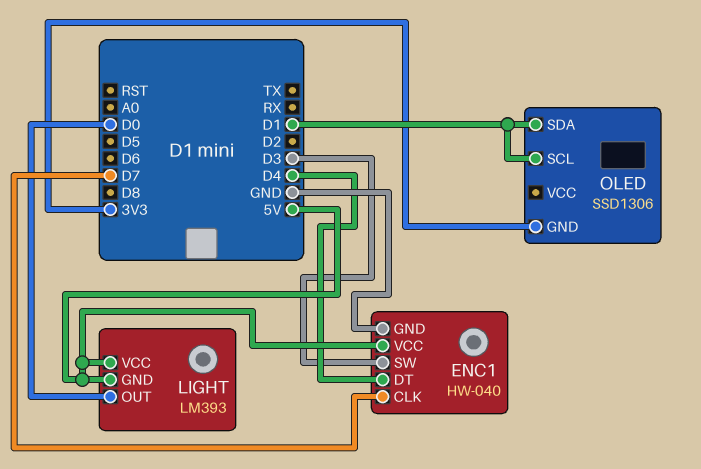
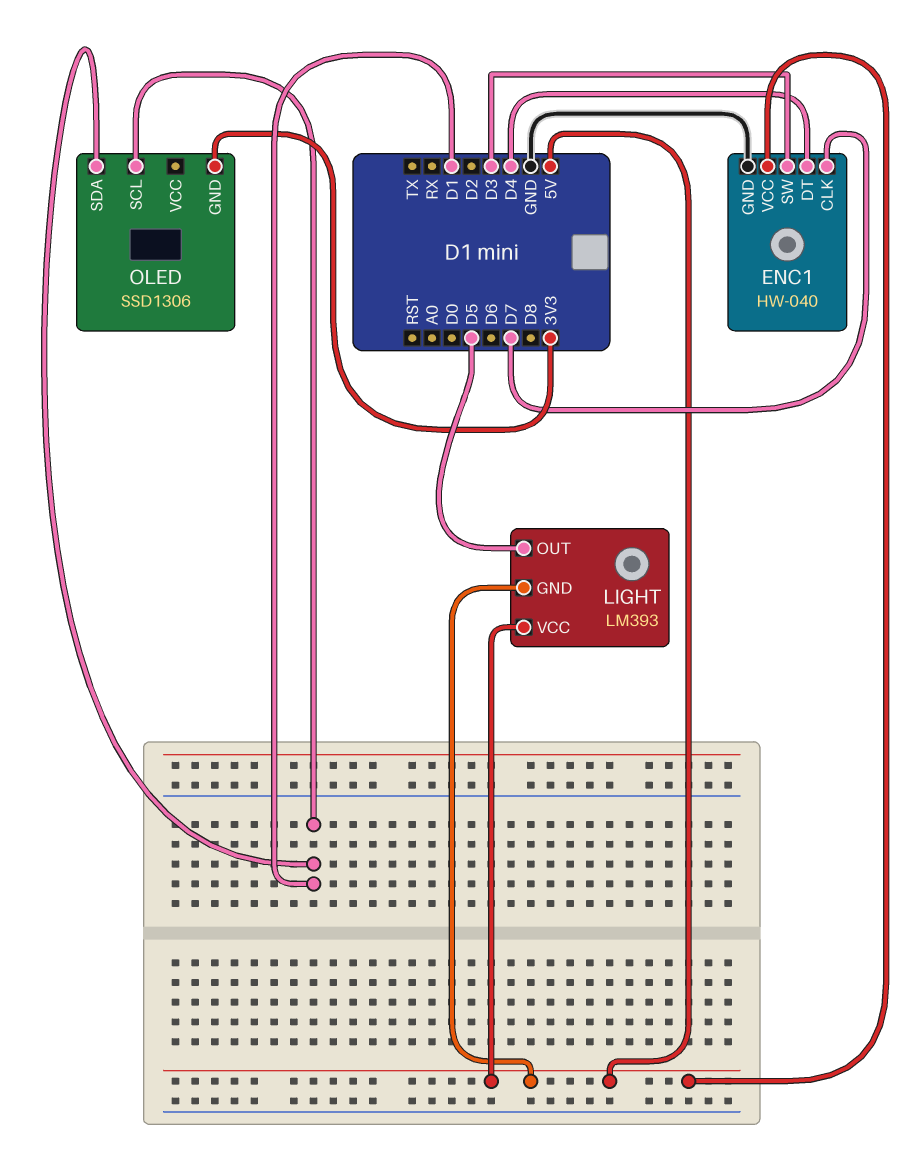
LIGHT pin OUT: D0 -> D5

